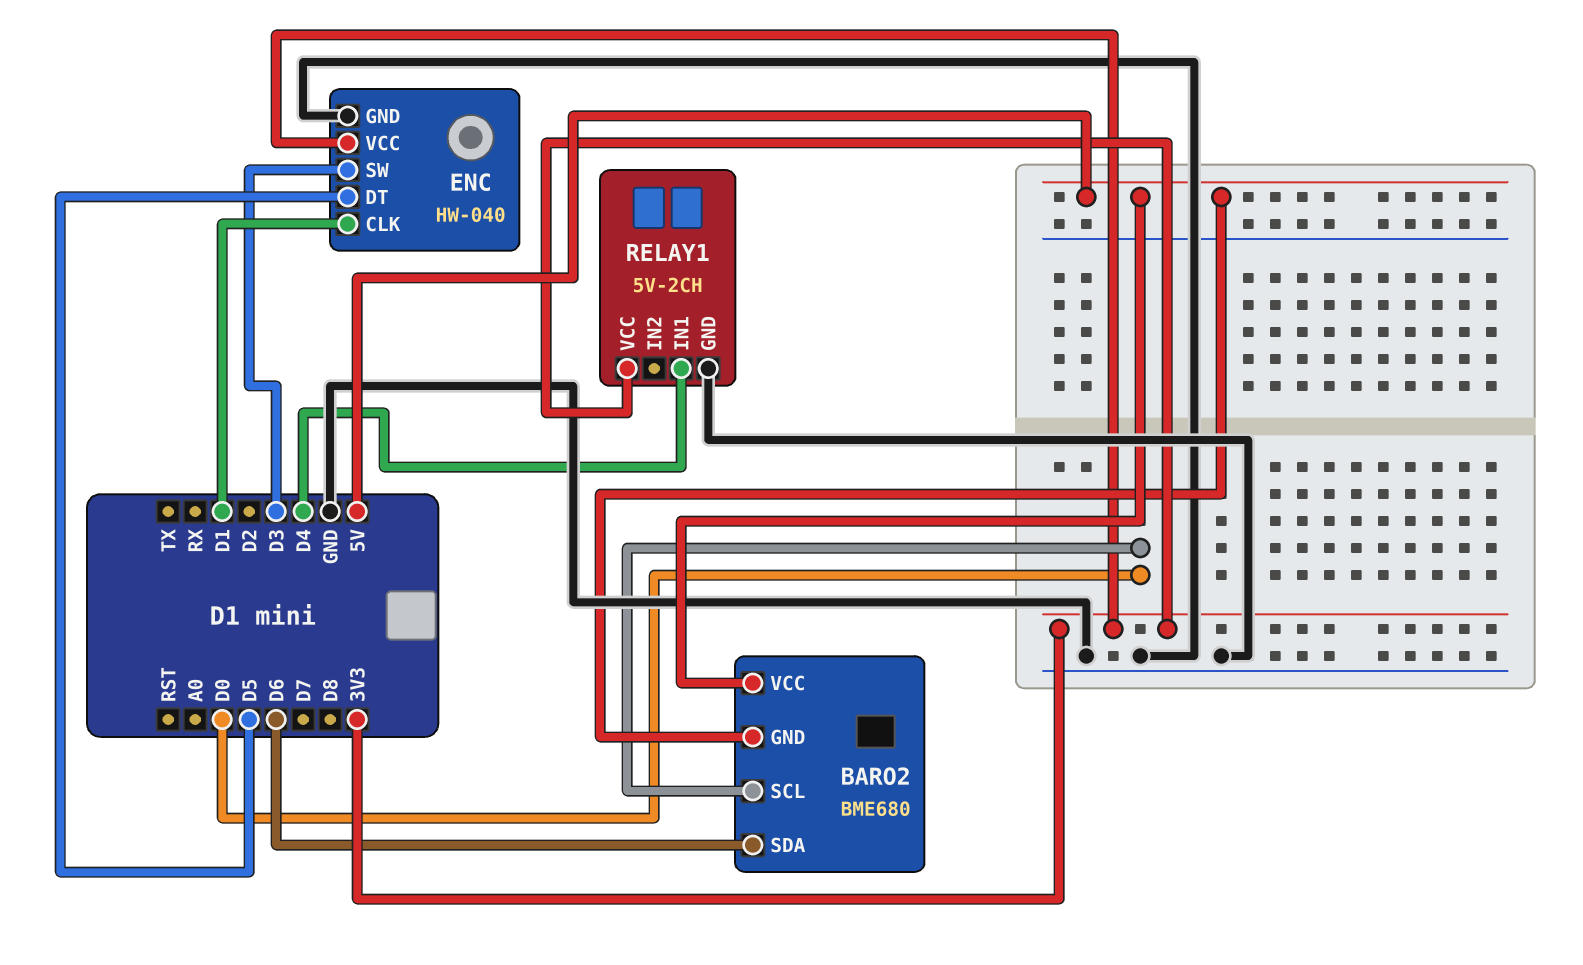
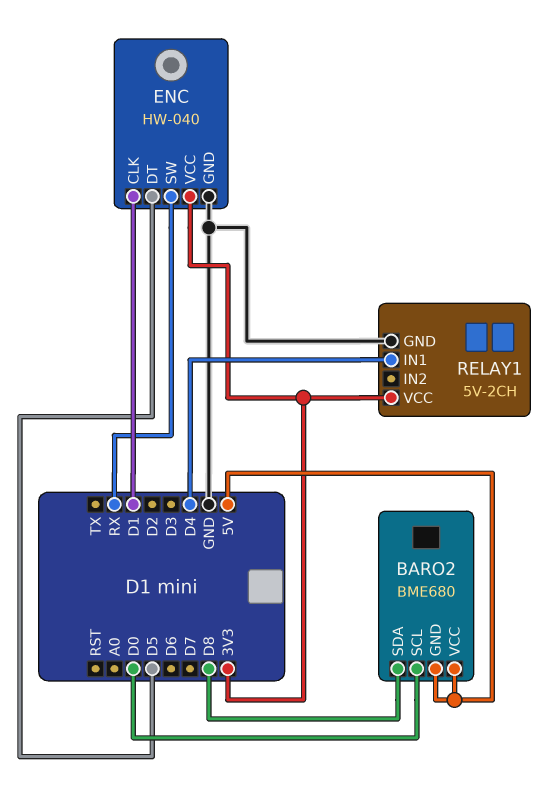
BARO2 pin SDA: D6 -> D8
ENC pin SW: D3 -> RX

